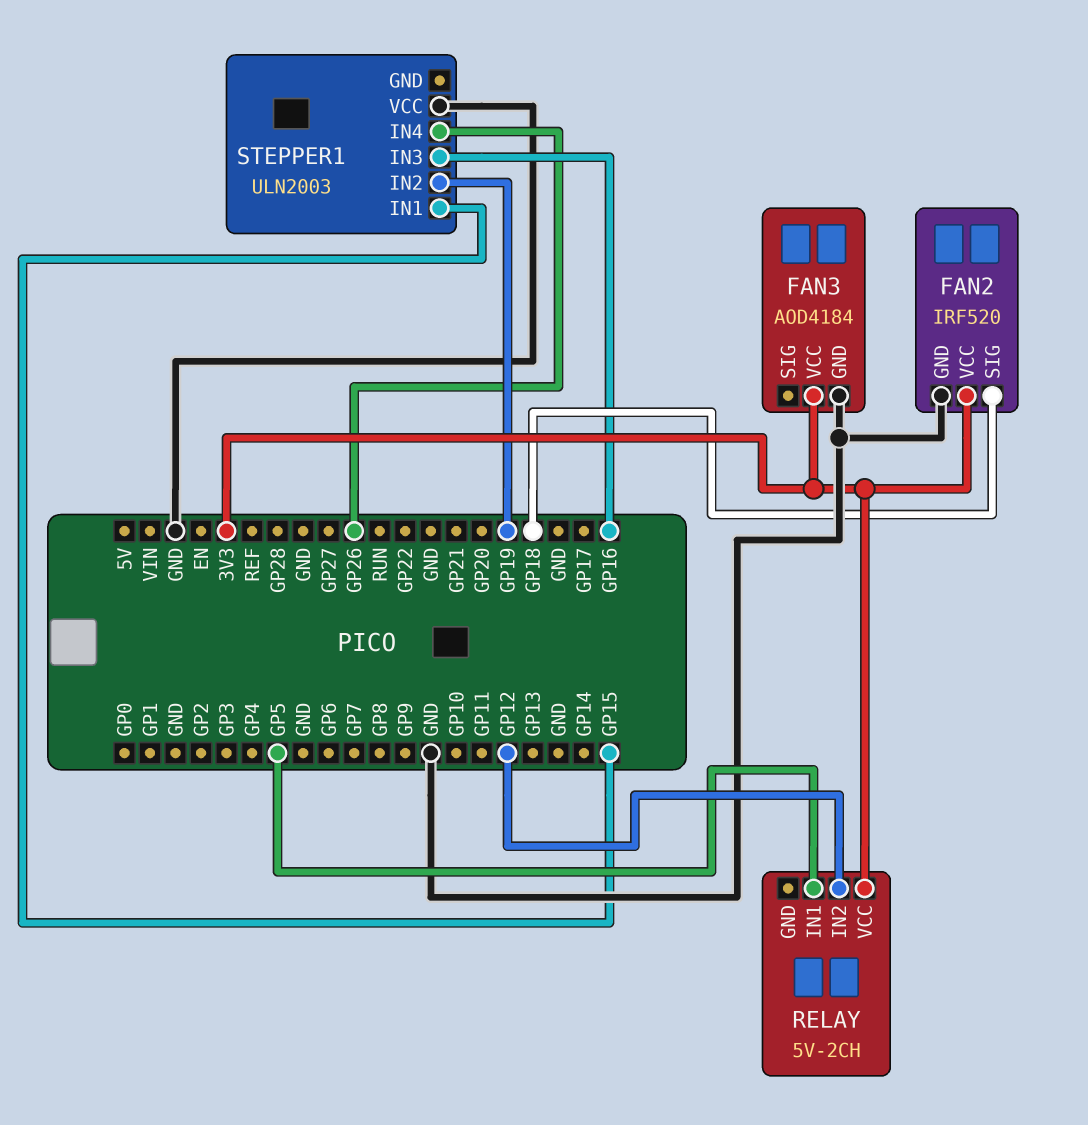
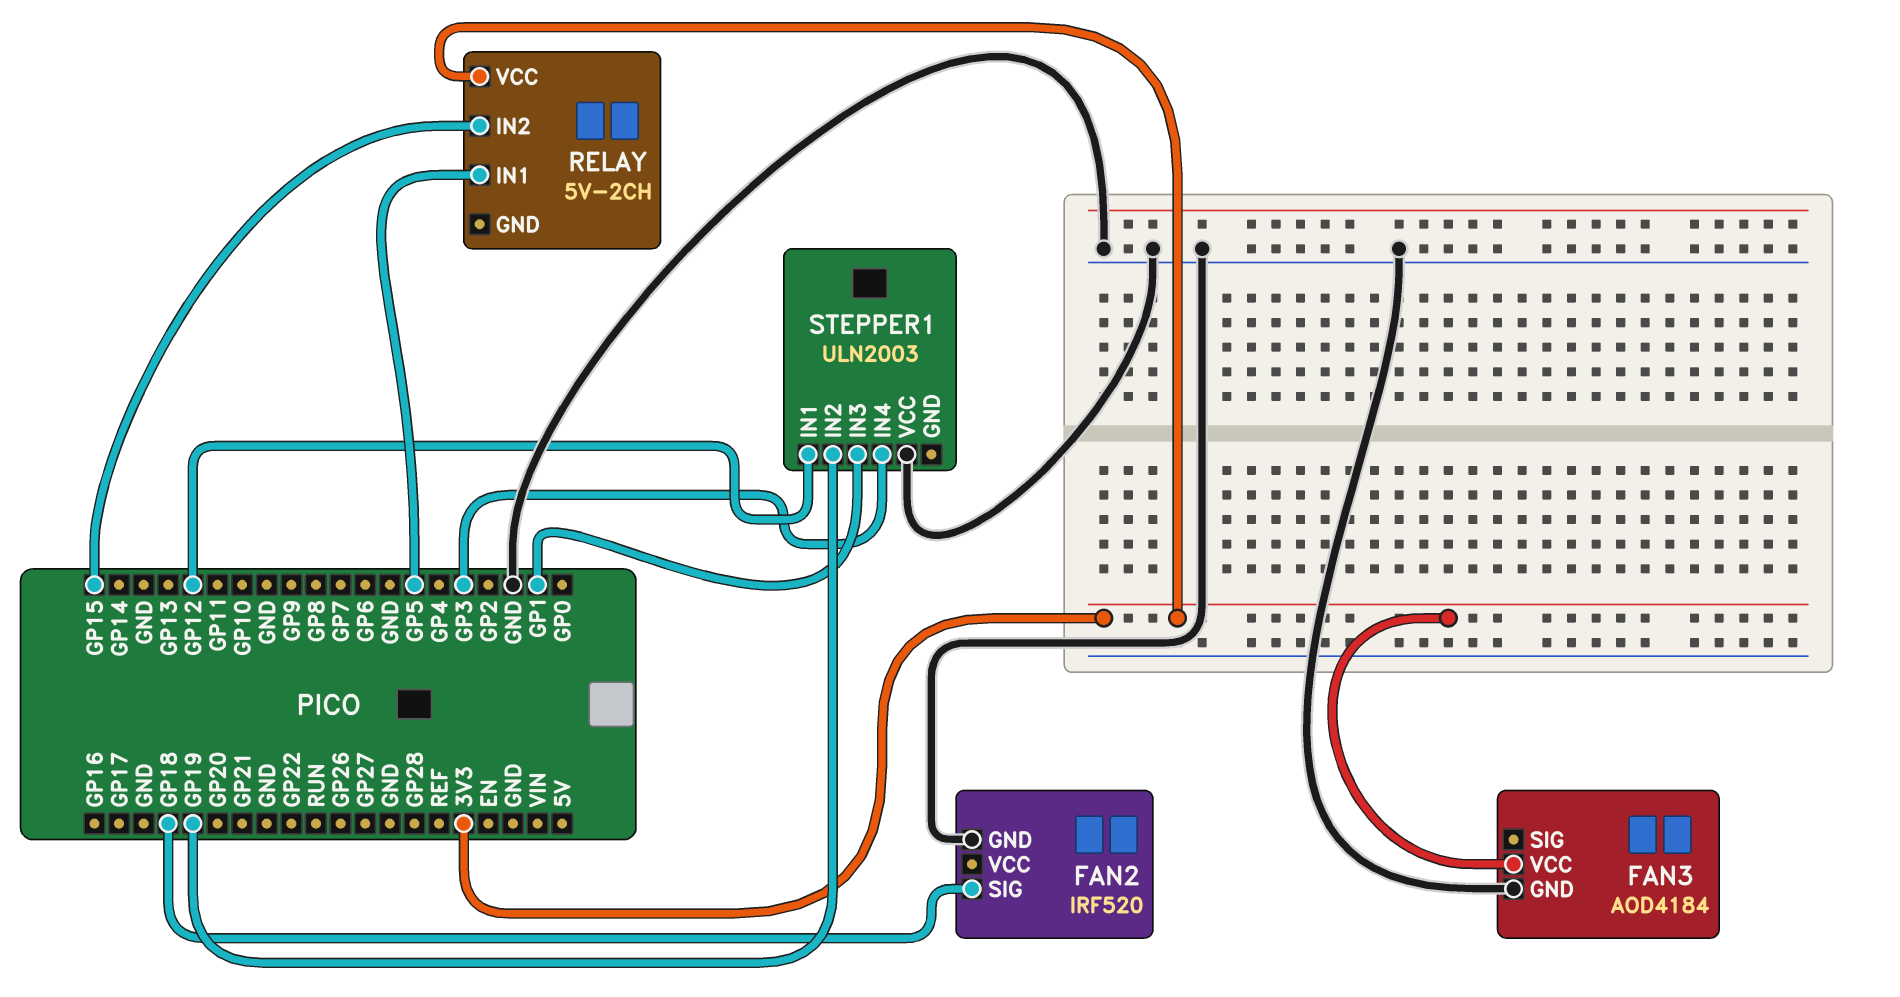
FAN2 pin VCC: 3V3 -> none
RELAY pin IN2: GP12 -> GP15
STEPPER1 pin IN1: GP15 -> GP12
STEPPER1 pin IN3: GP16 -> GP1
STEPPER1 pin IN4: GP26 -> GP3

